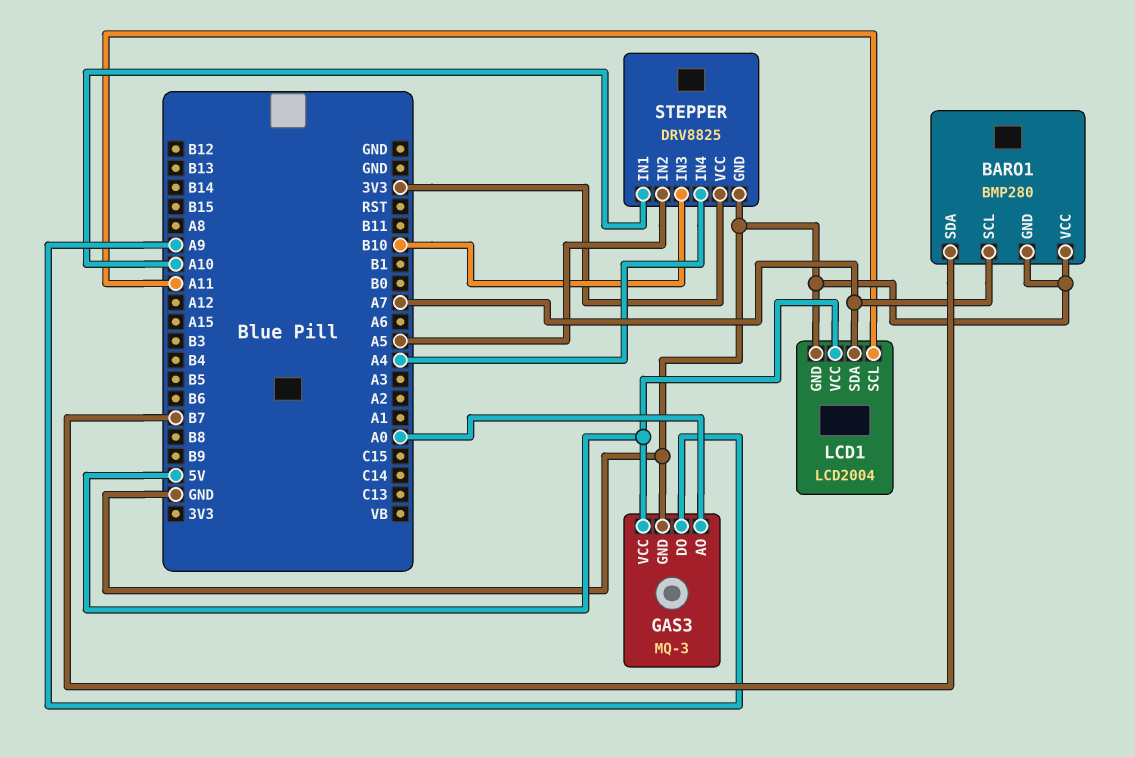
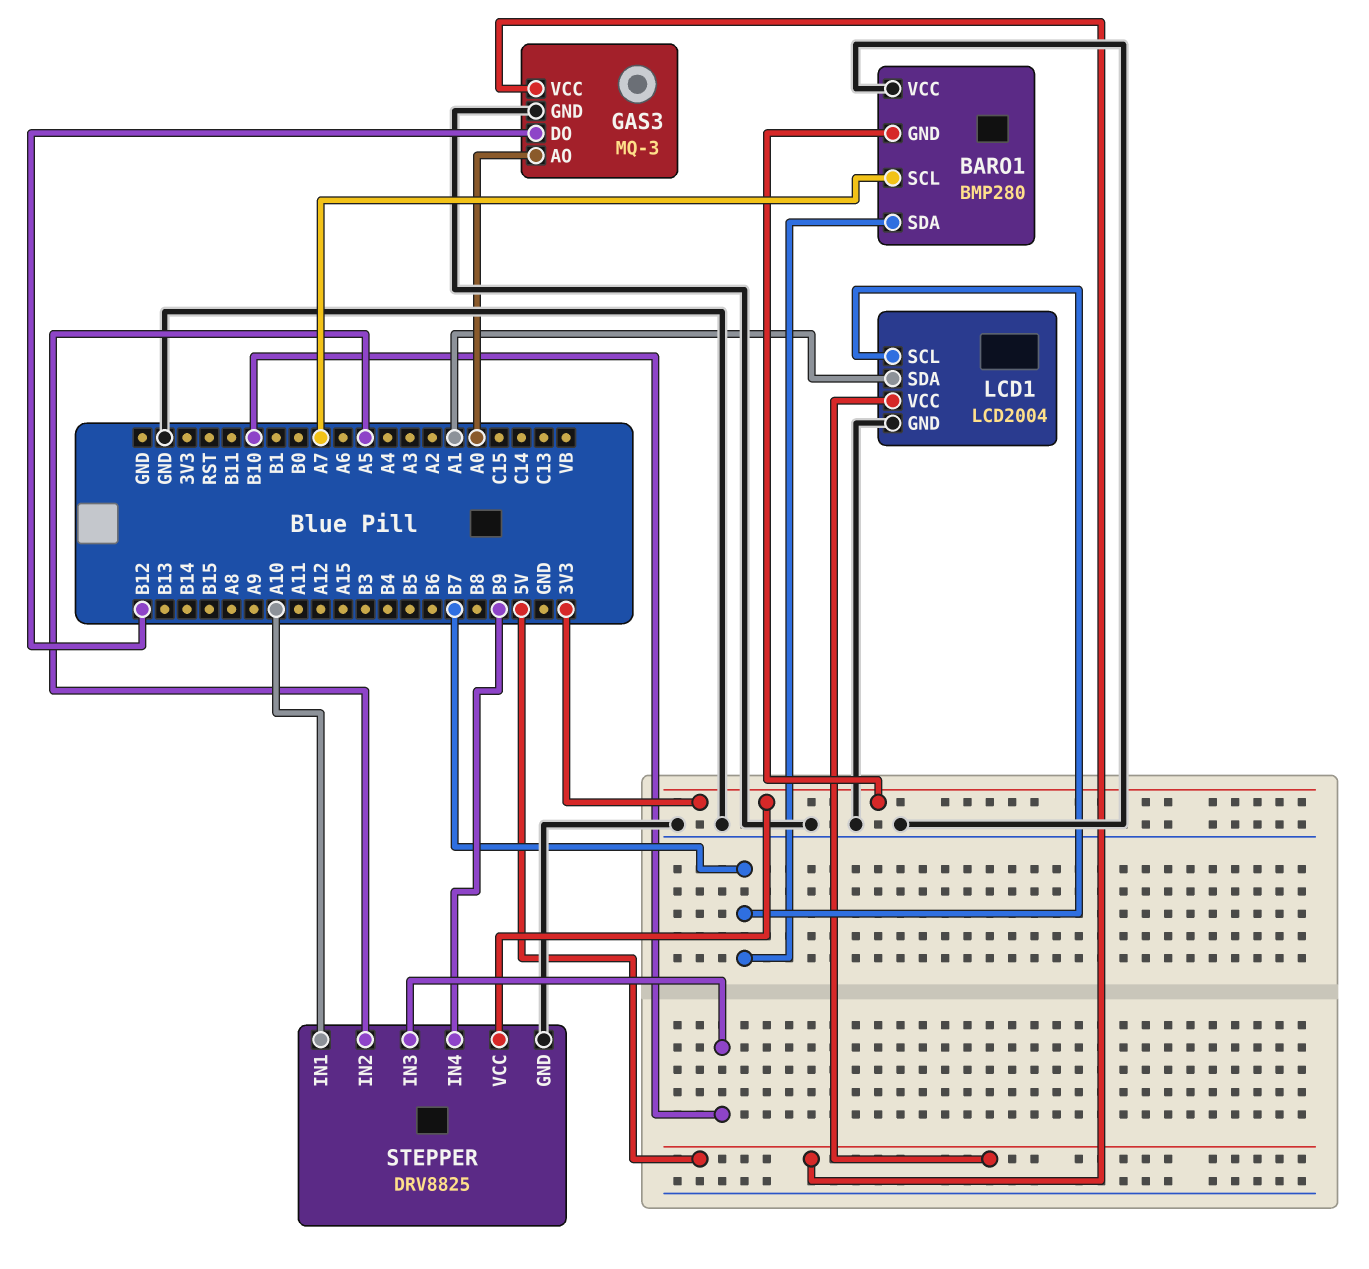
BARO1 pin GND: GND -> 3V3
GAS3 pin DO: A9 -> B12
LCD1 pin SCL: A11 -> B7
LCD1 pin SDA: A7 -> A1
STEPPER pin IN4: A4 -> B9

